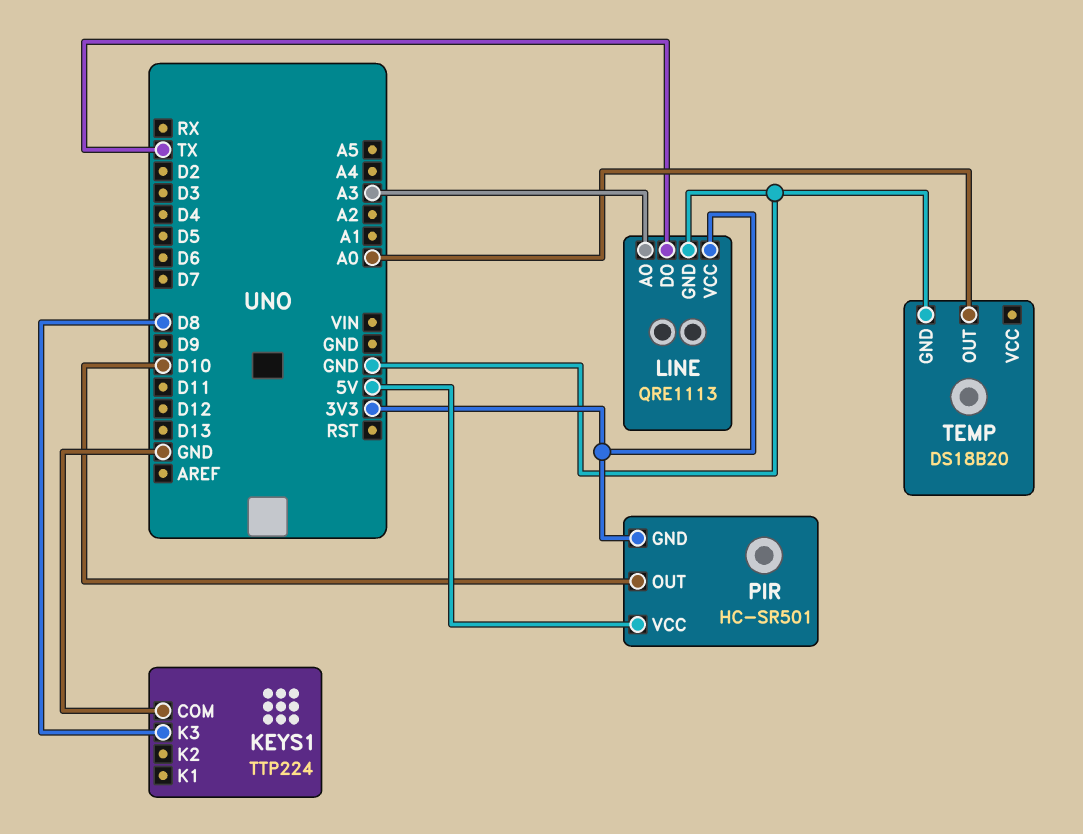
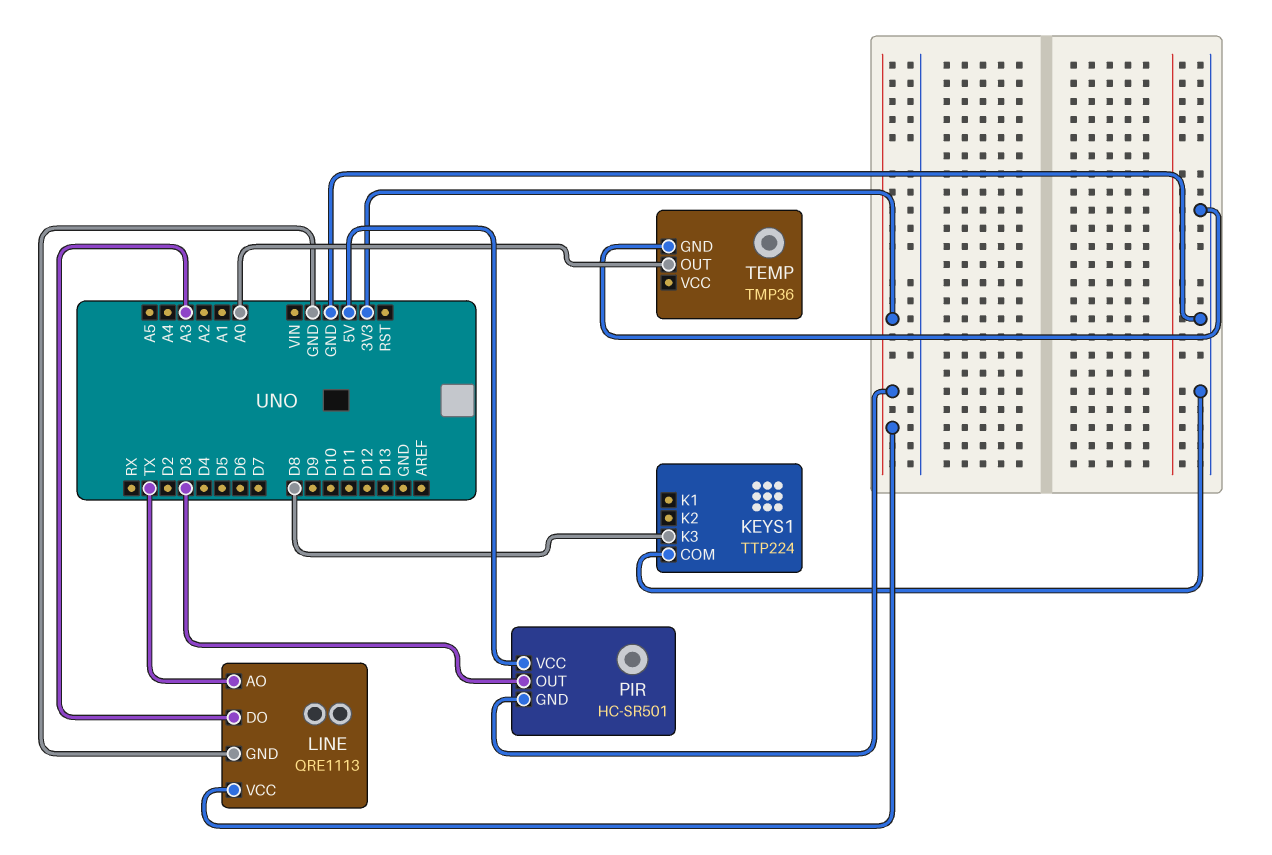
LINE pin AO: A3 -> TX
LINE pin DO: TX -> A3
PIR pin OUT: D10 -> D3
TEMP: DS18B20 -> TMP36

